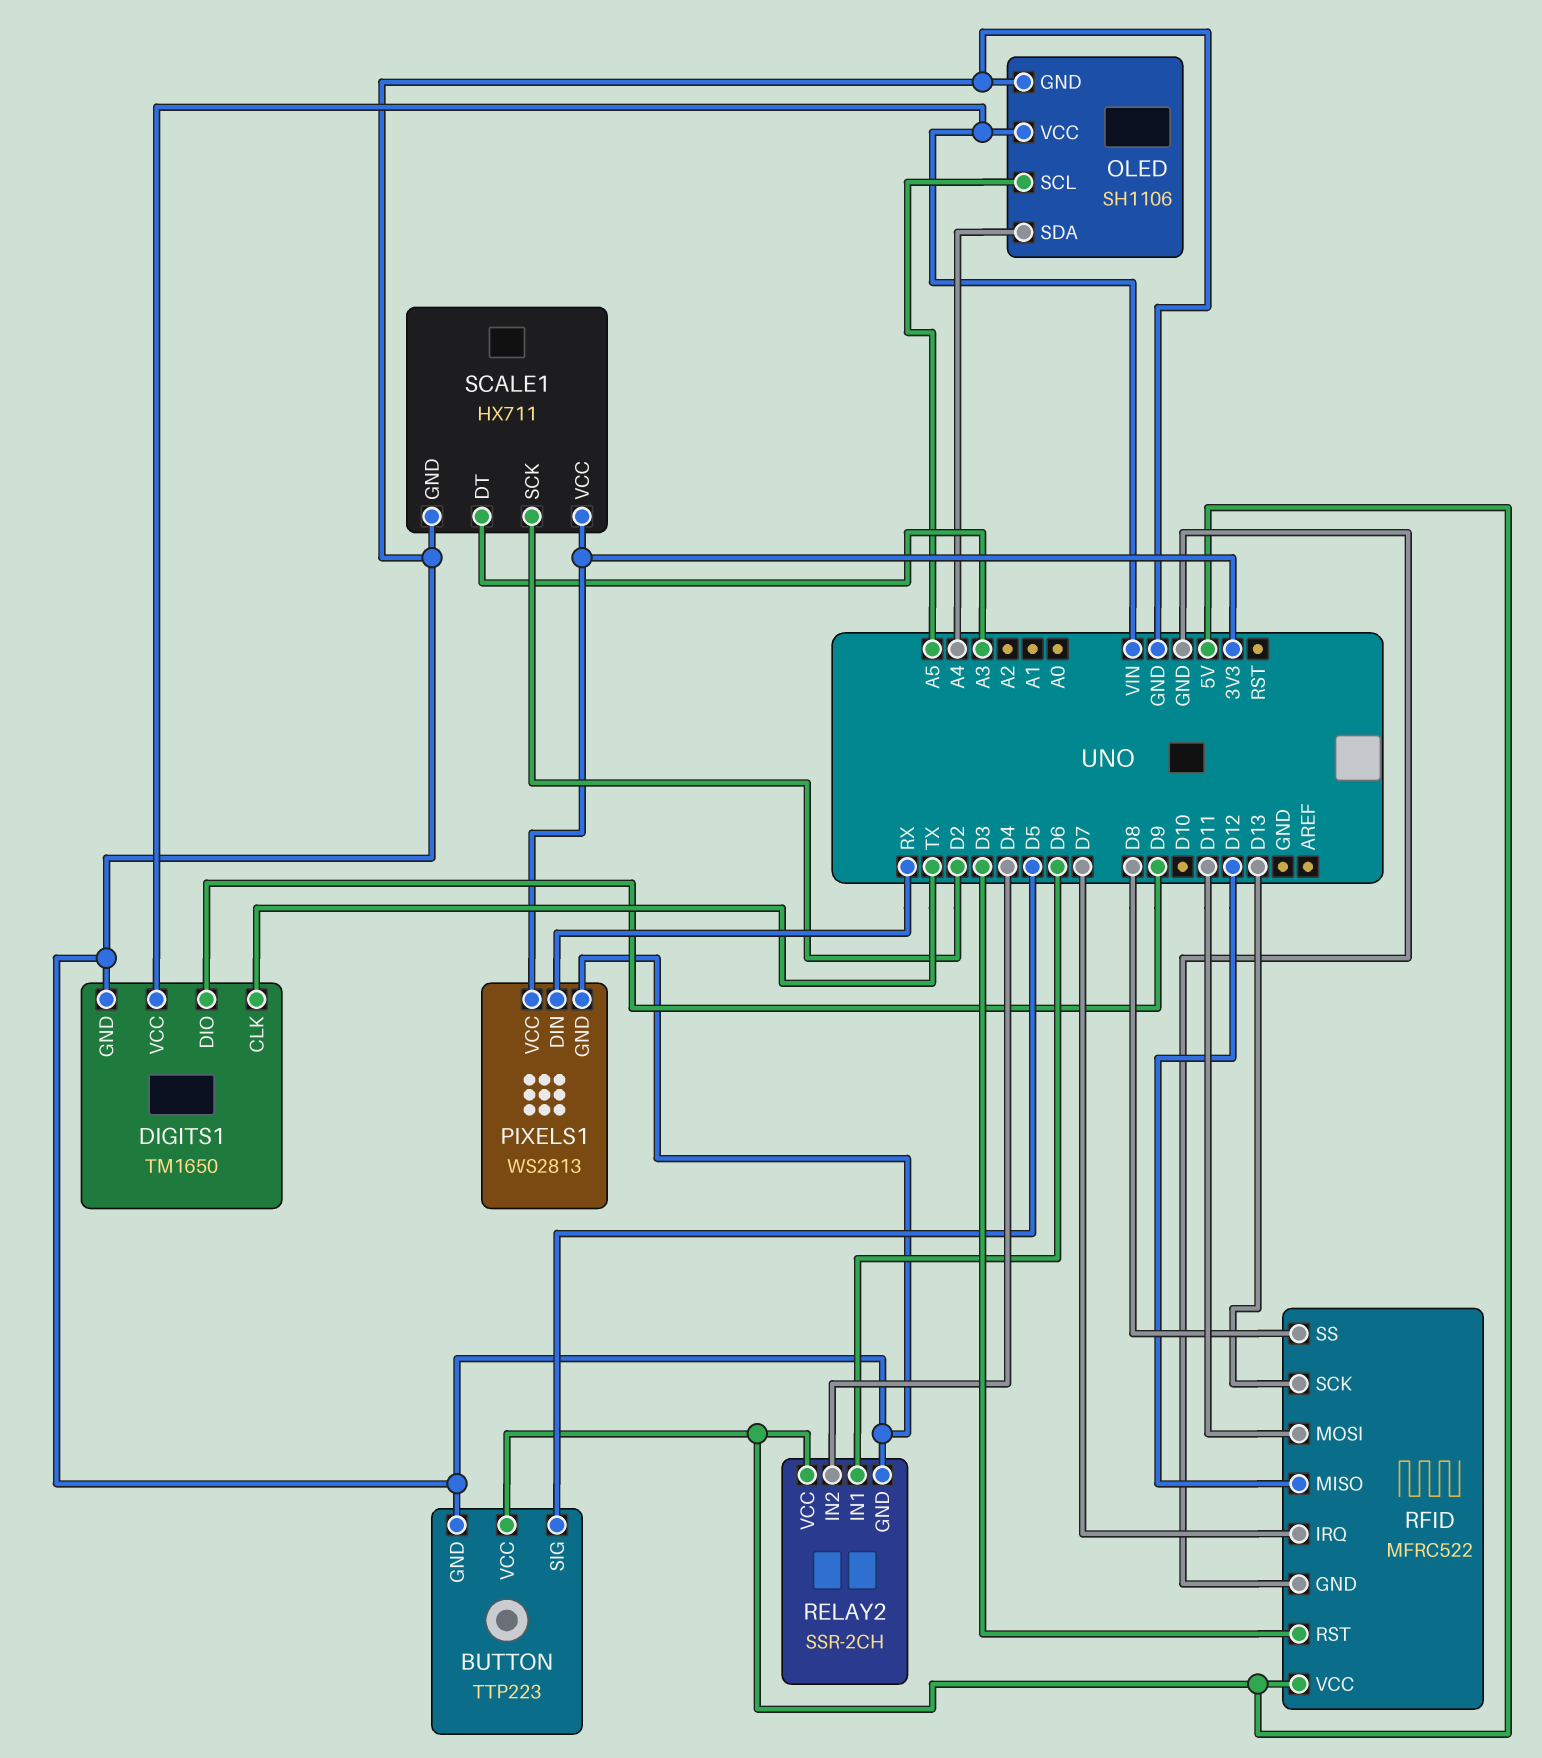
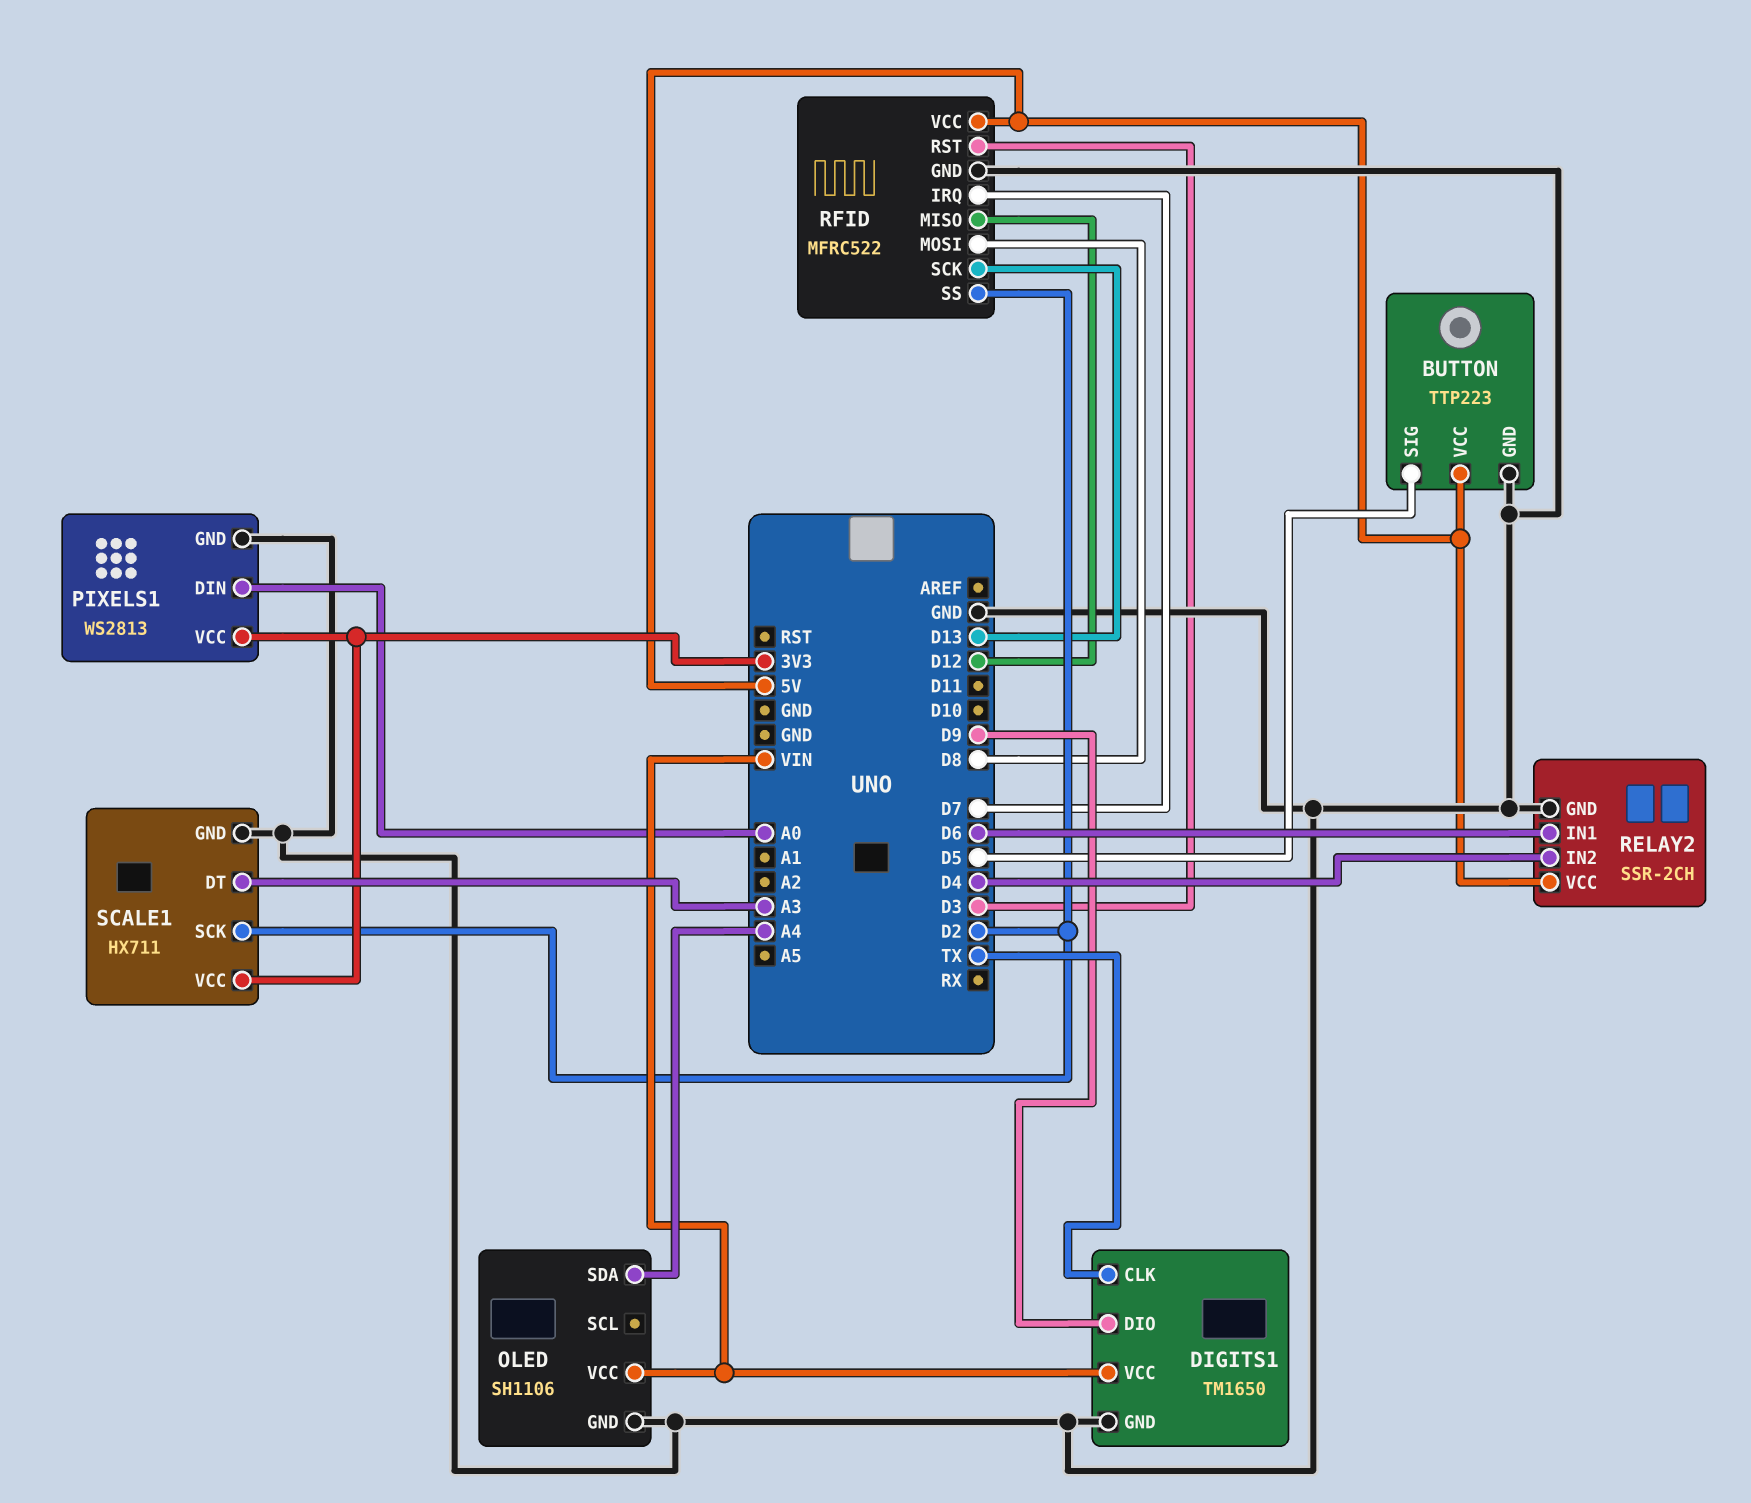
OLED pin SCL: A5 -> none
PIXELS1 pin DIN: RX -> A0
RFID pin MOSI: D11 -> D8
RFID pin SS: D8 -> D2

